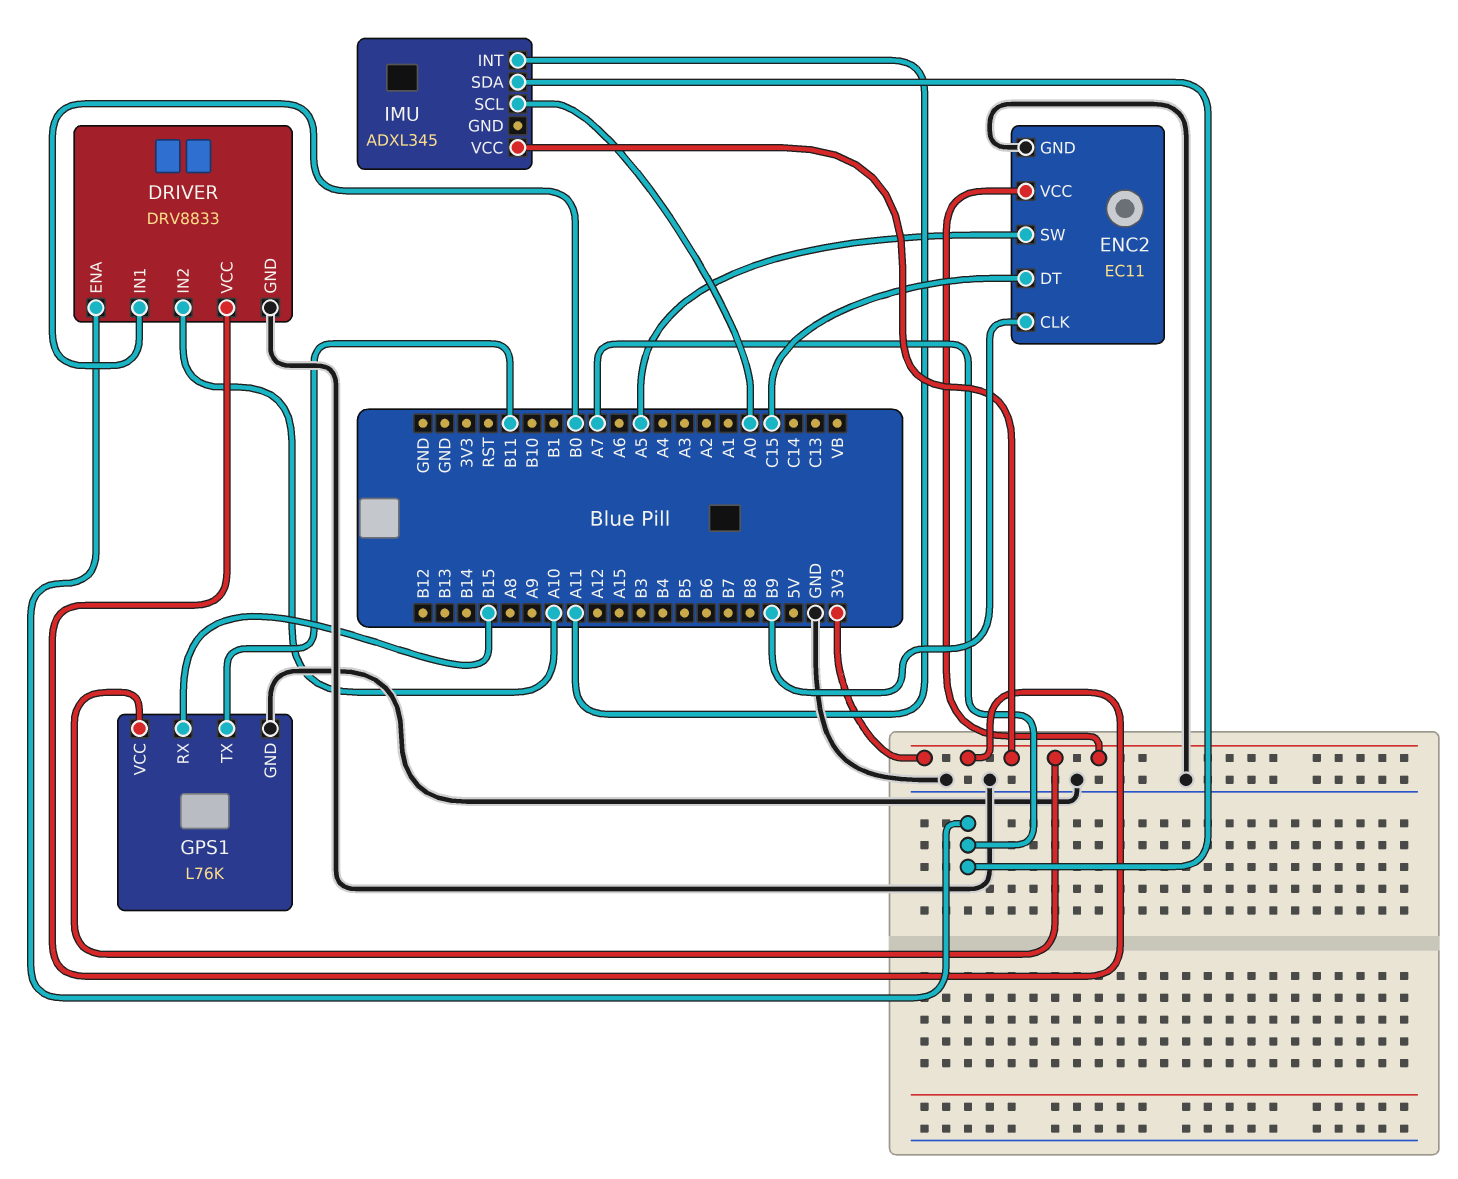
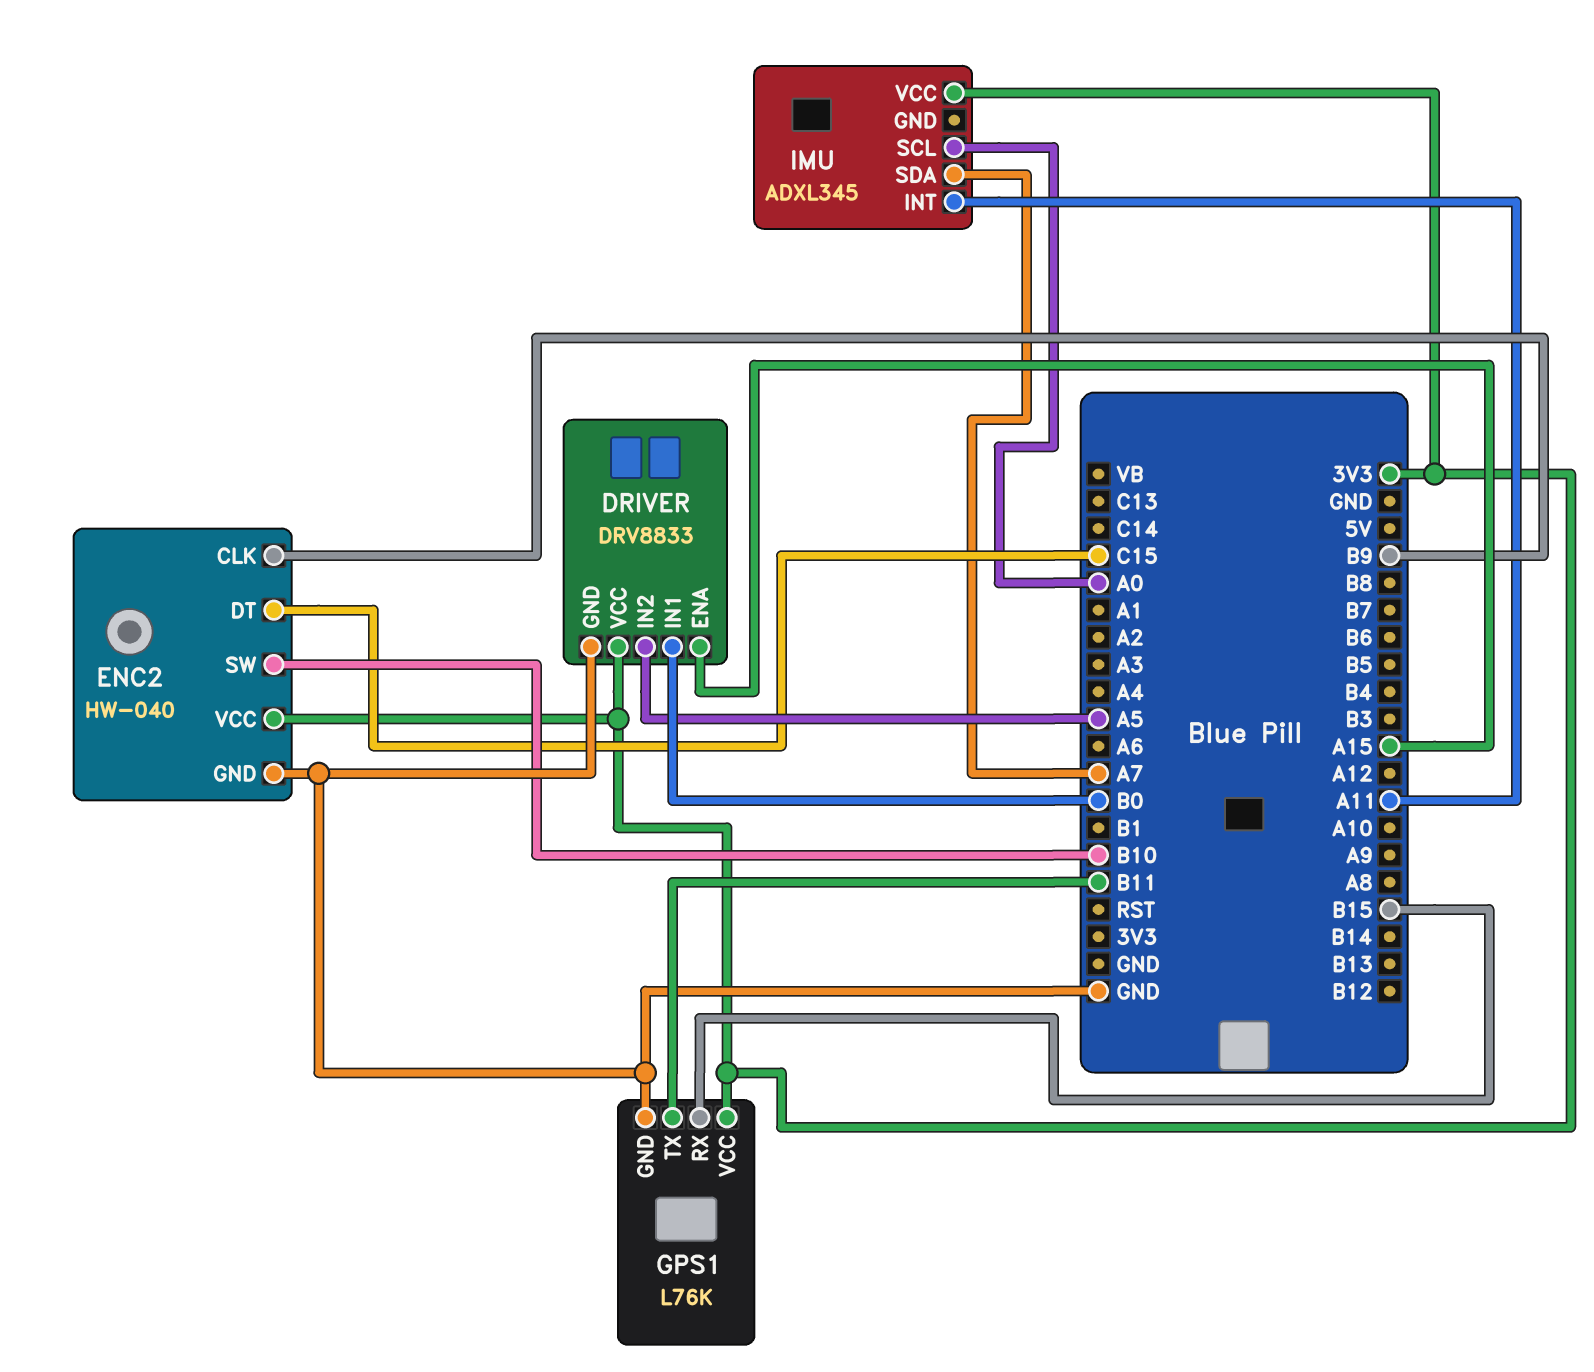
DRIVER pin ENA: A7 -> A15
DRIVER pin IN2: A10 -> A5
ENC2: EC11 -> HW-040
ENC2 pin SW: A5 -> B10

